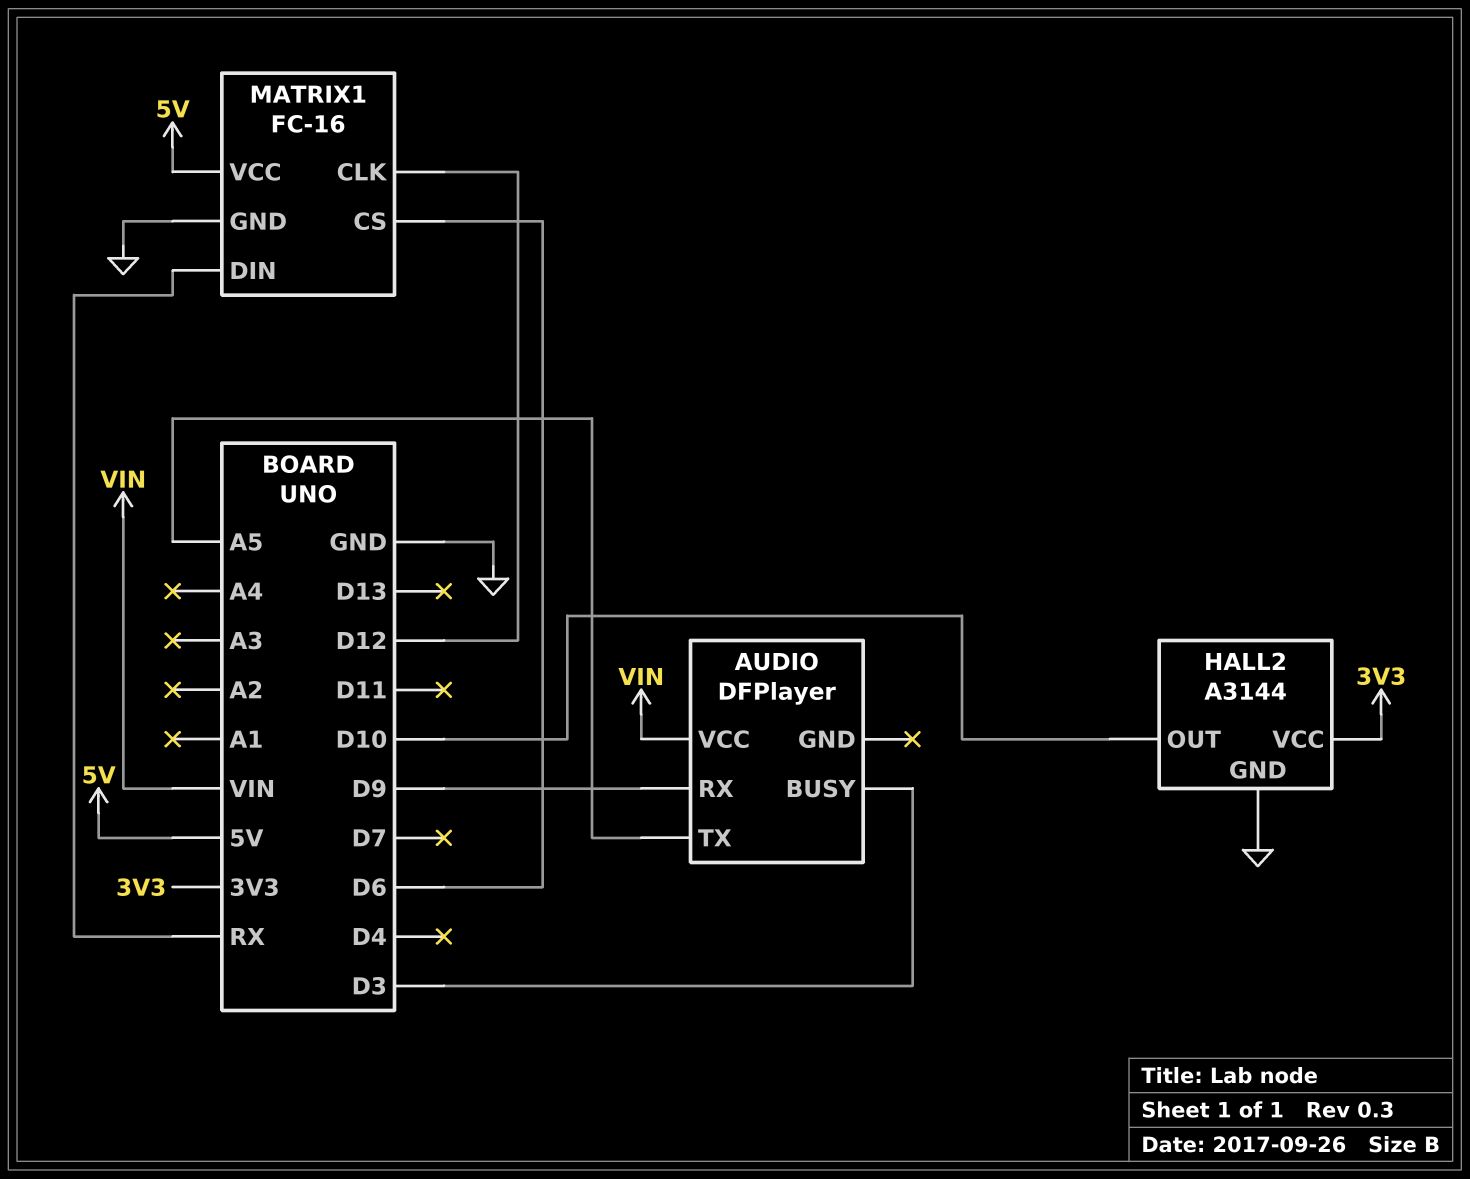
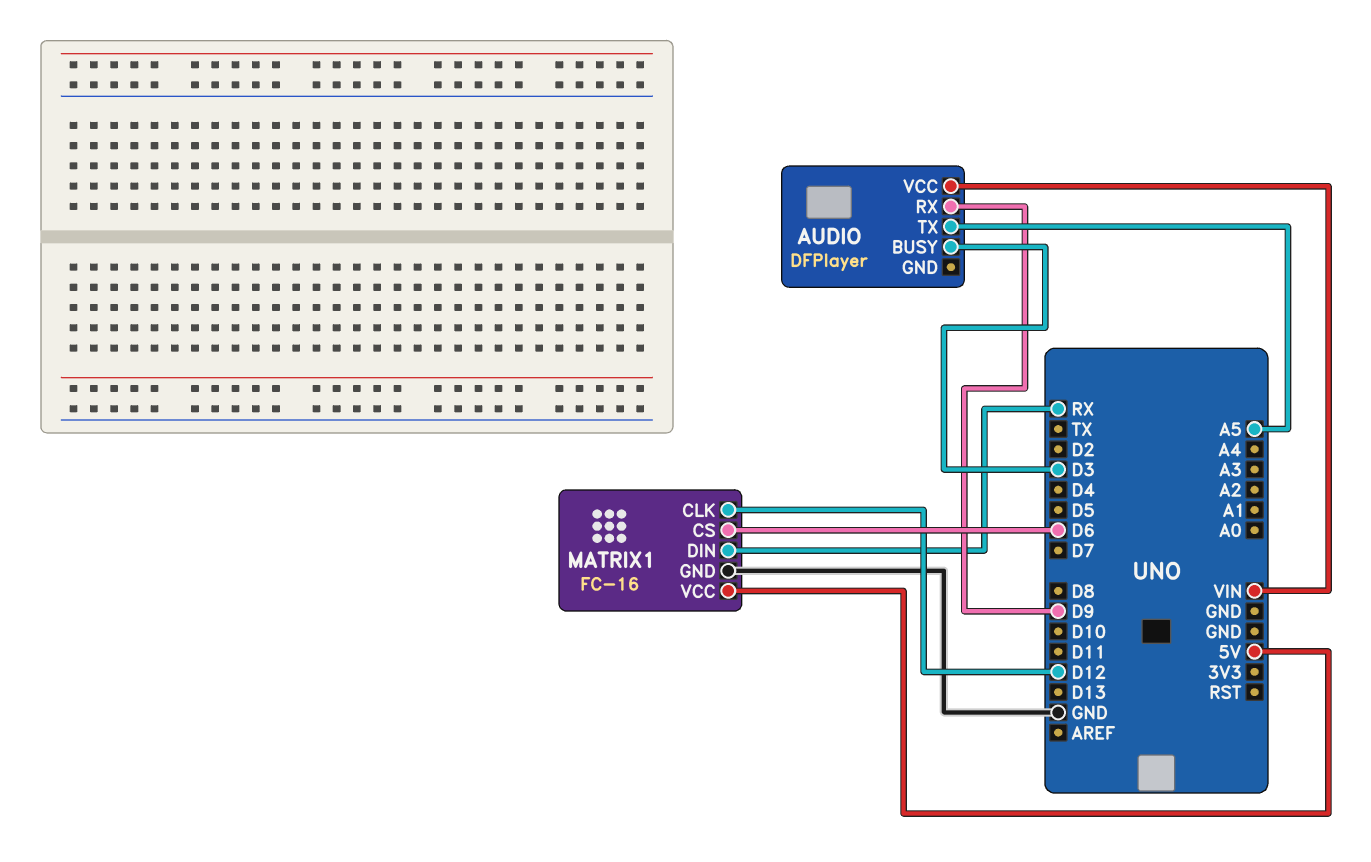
HALL2: A3144 -> none
HALL2 pin GND: GND -> none
HALL2 pin OUT: D10 -> none
HALL2 pin VCC: 3V3 -> none

